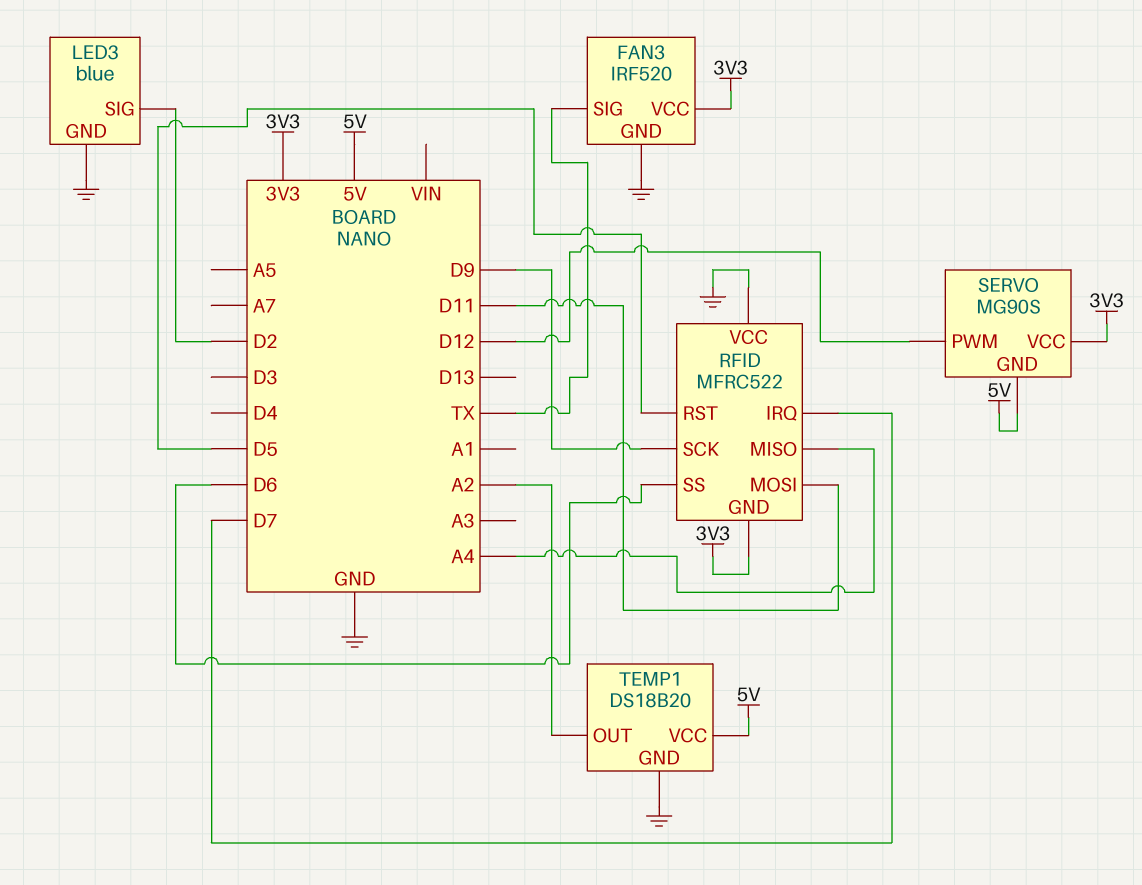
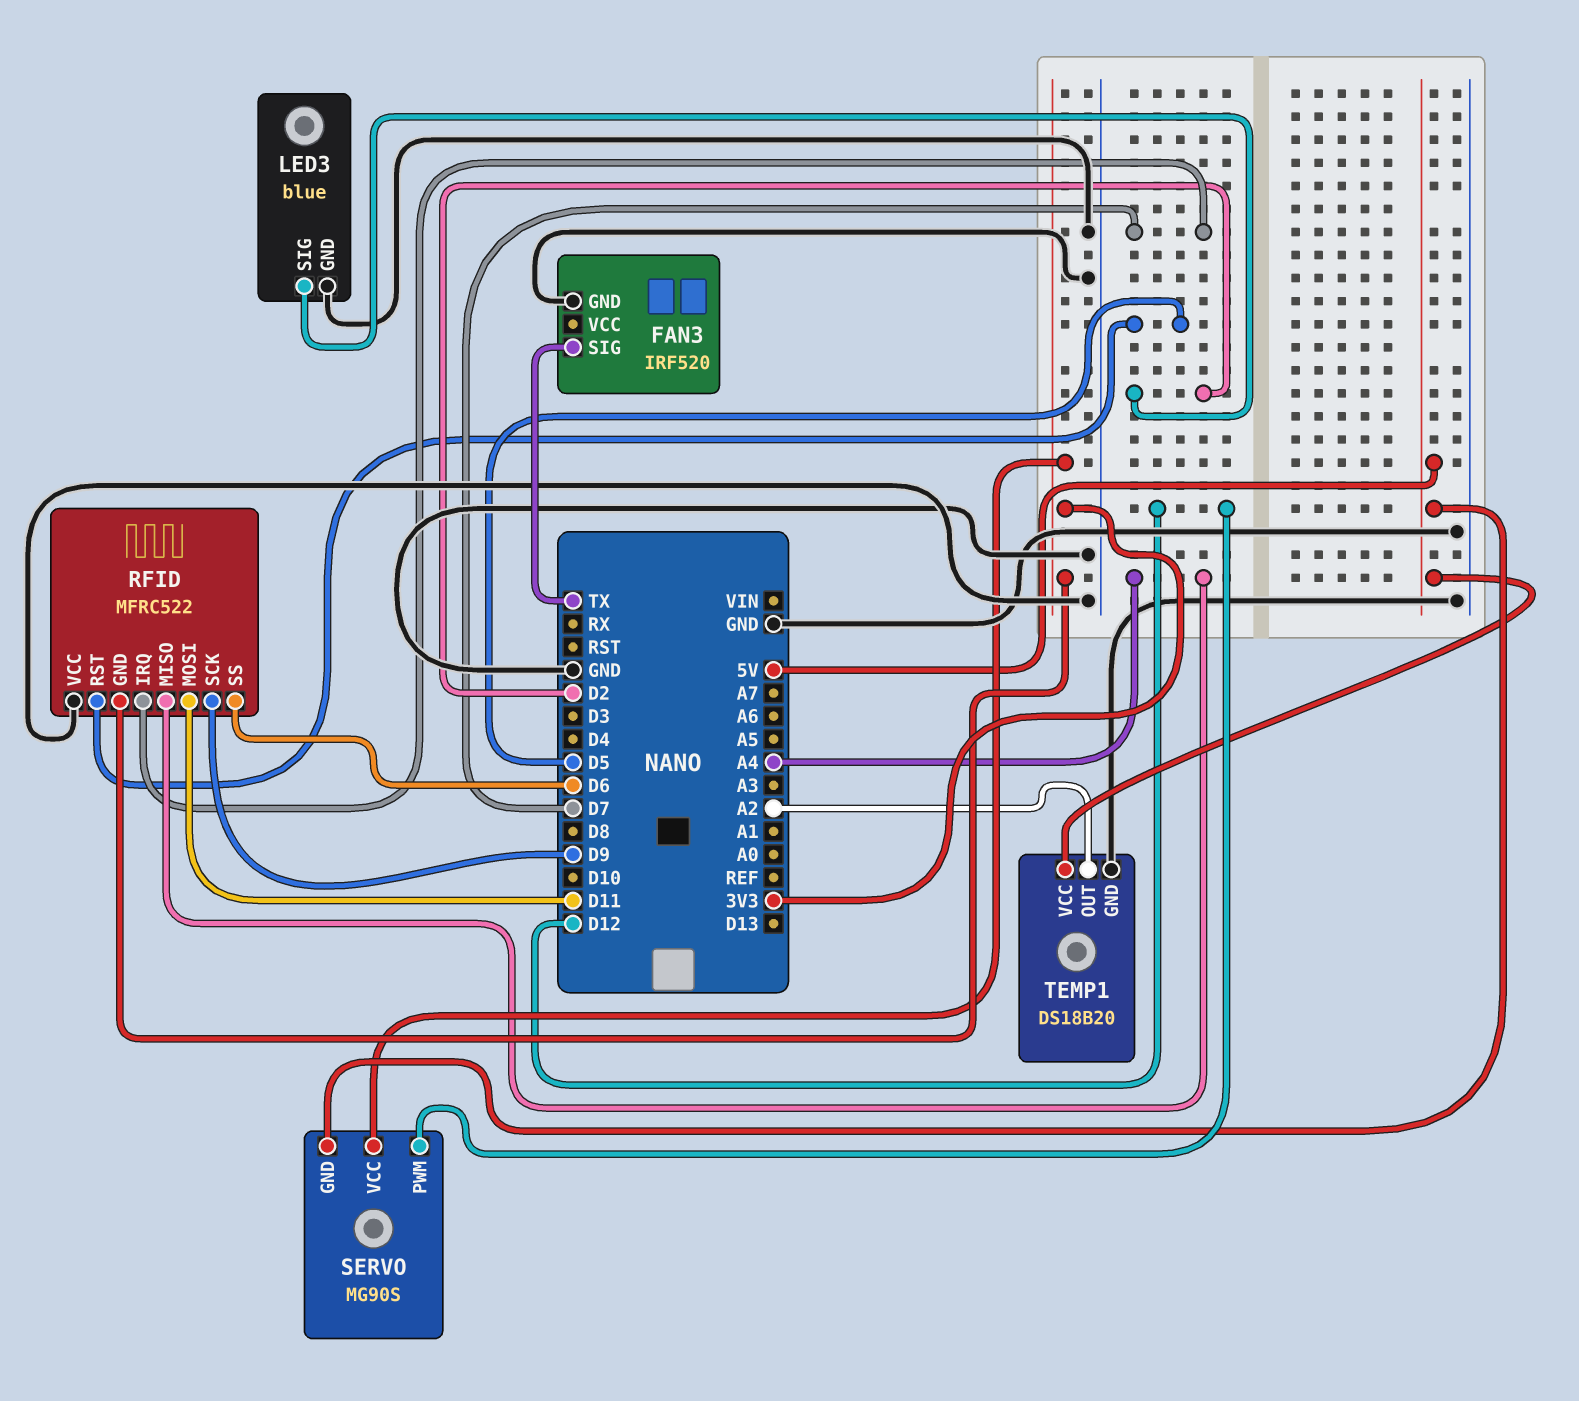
FAN3 pin VCC: 3V3 -> none

